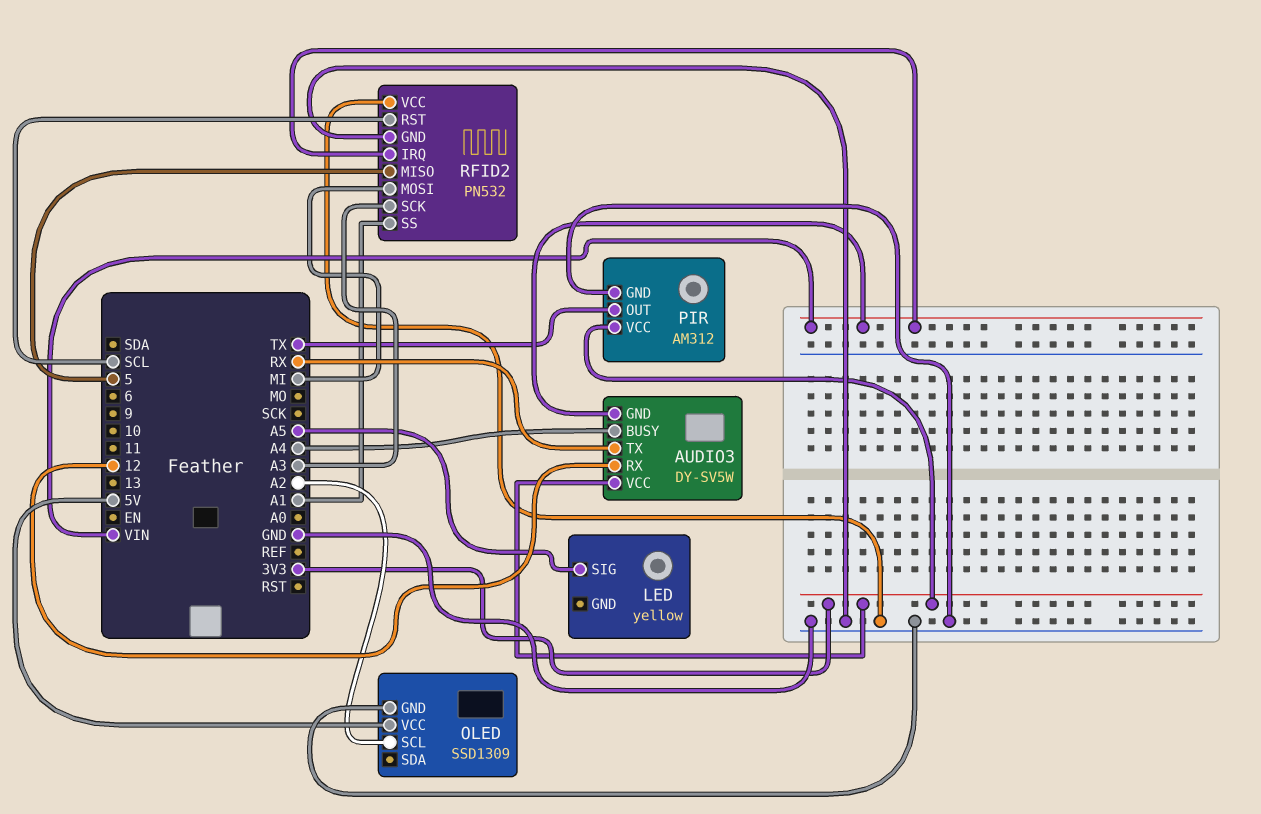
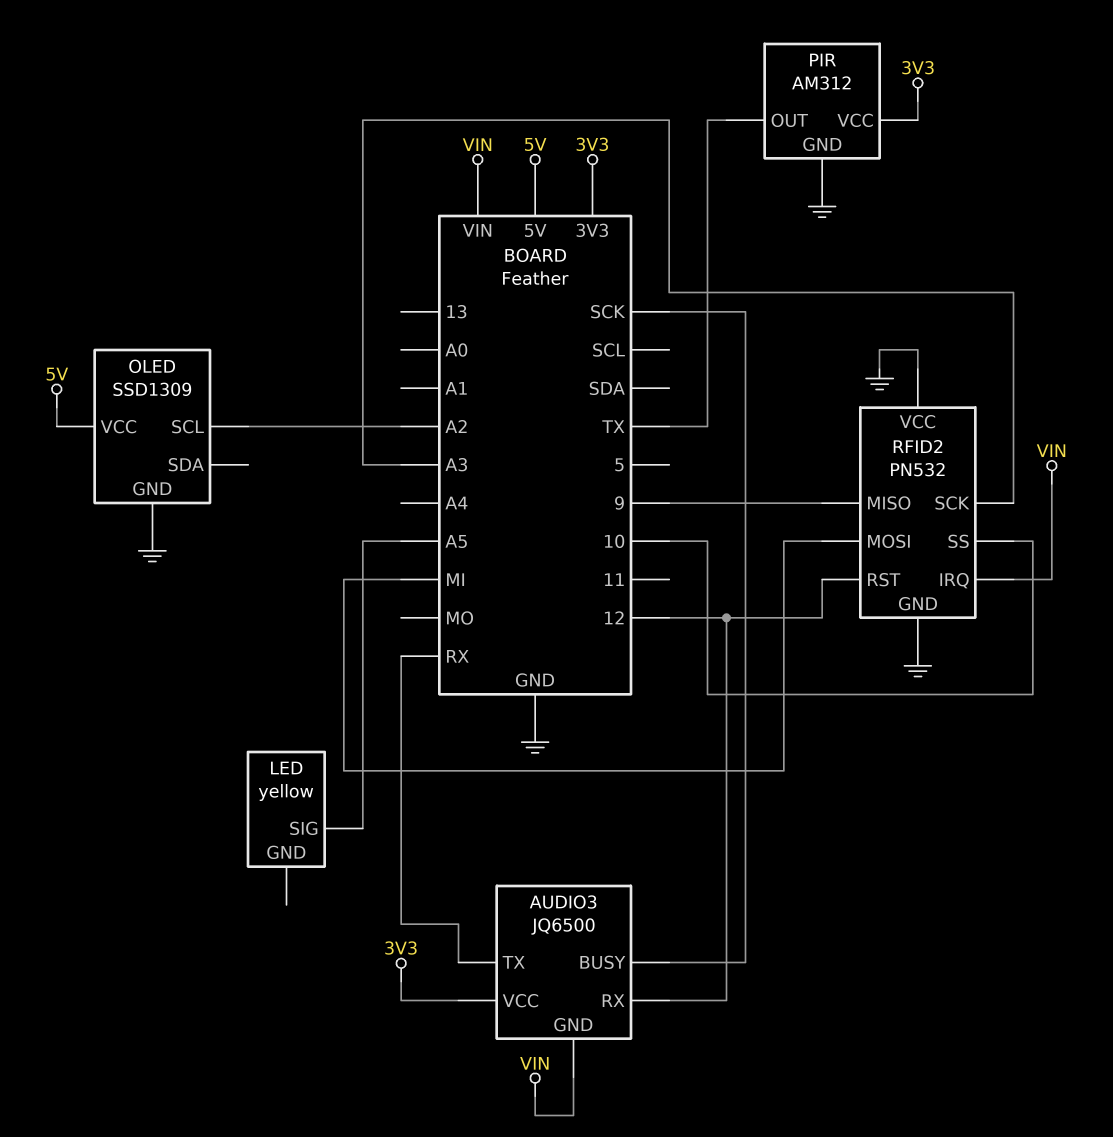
AUDIO3: DY-SV5W -> JQ6500
AUDIO3 pin BUSY: A4 -> SCK
RFID2 pin MISO: 5 -> 9
RFID2 pin RST: SCL -> 12
RFID2 pin SS: A1 -> 10

